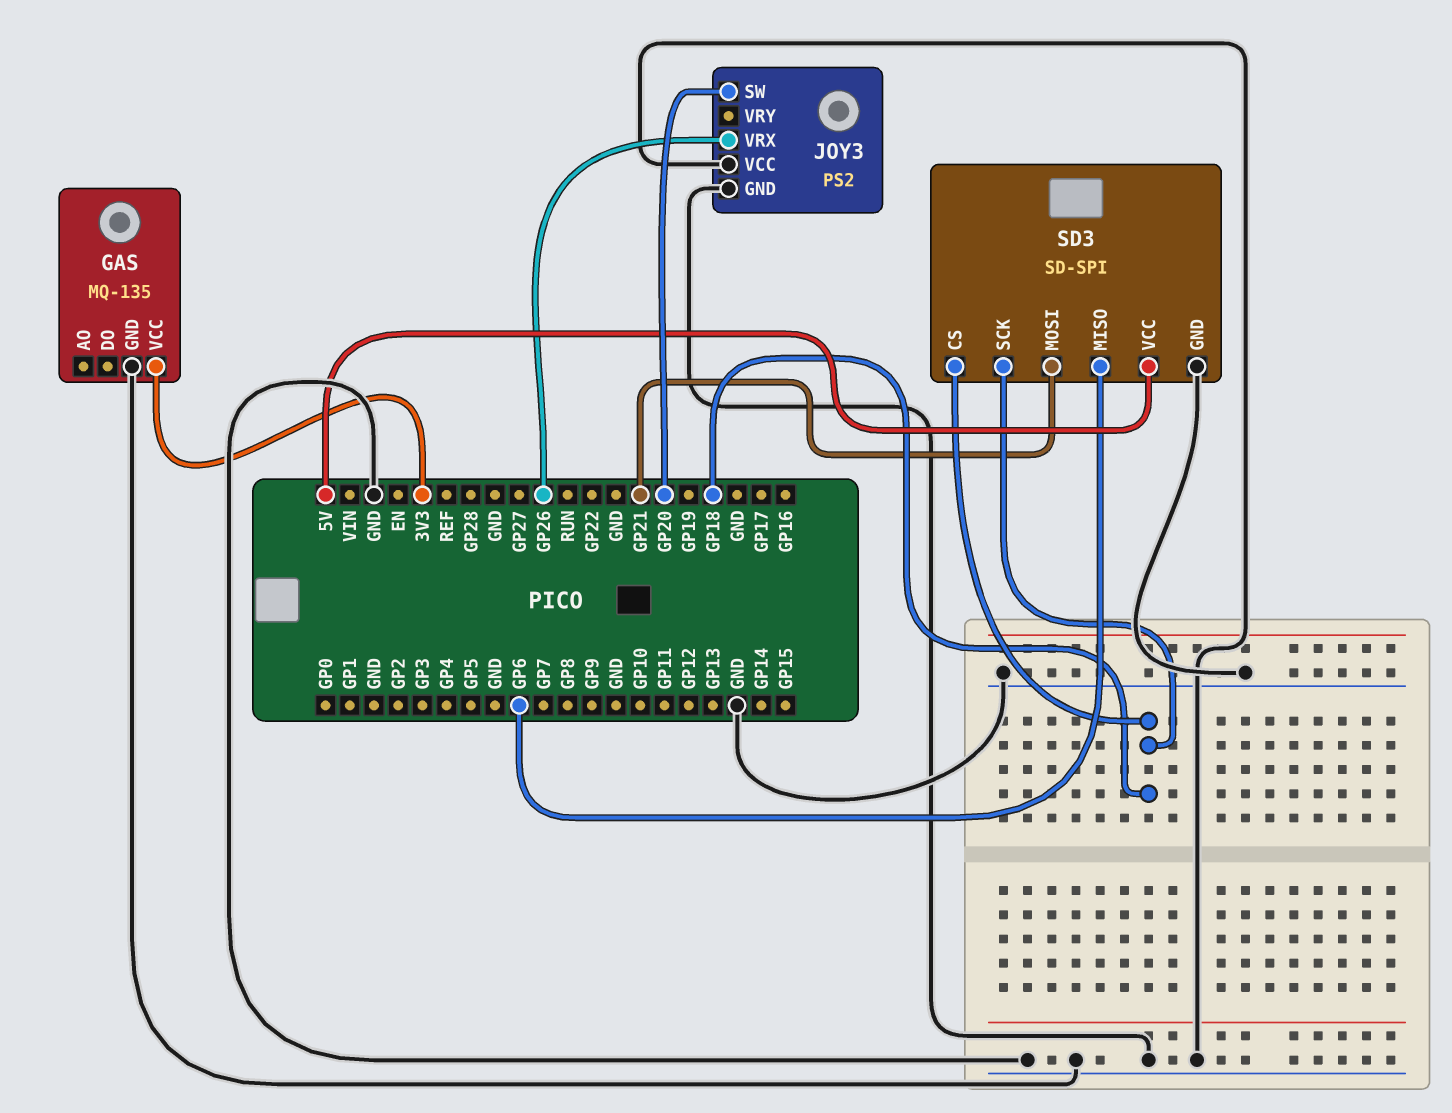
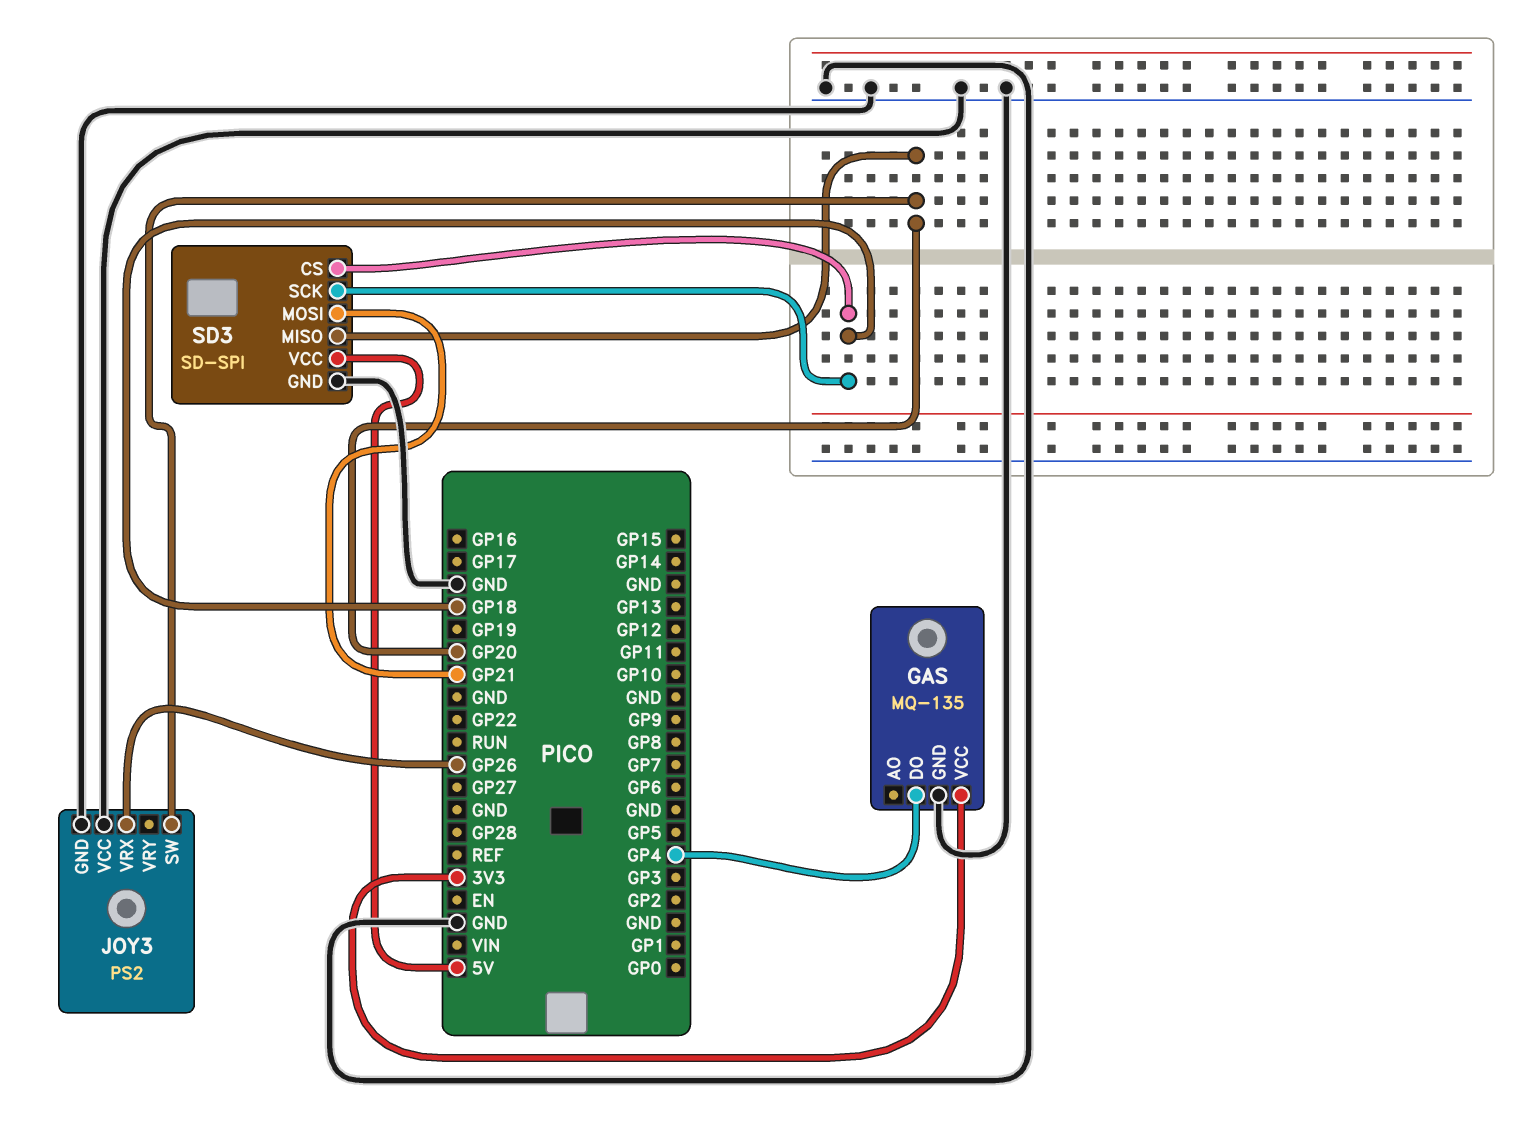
GAS pin DO: none -> GP4
SD3 pin MISO: GP6 -> GP20

